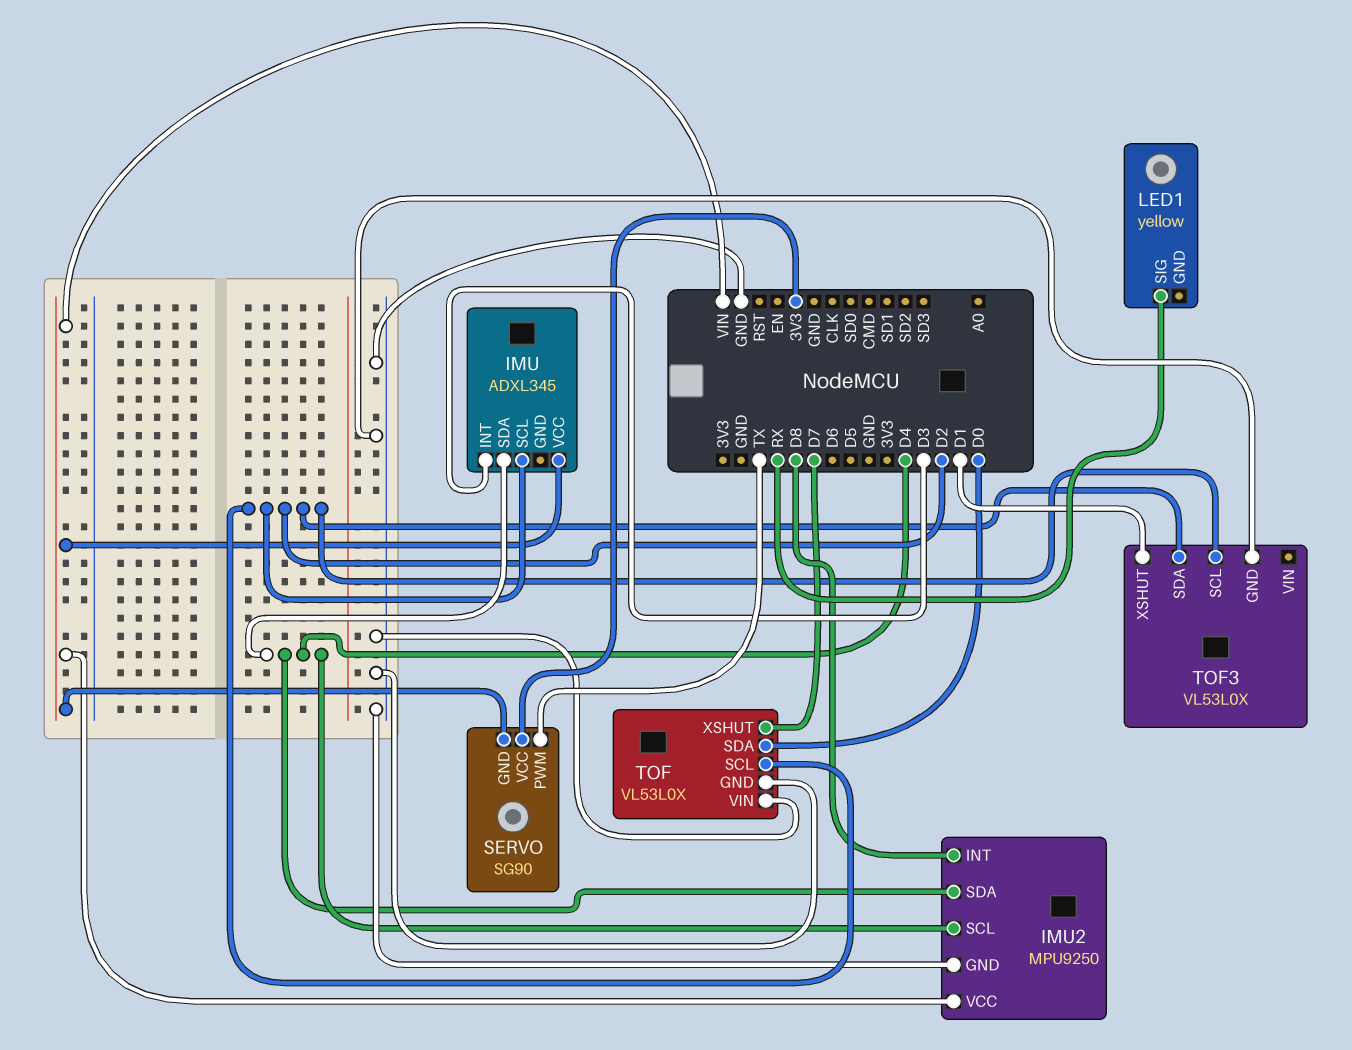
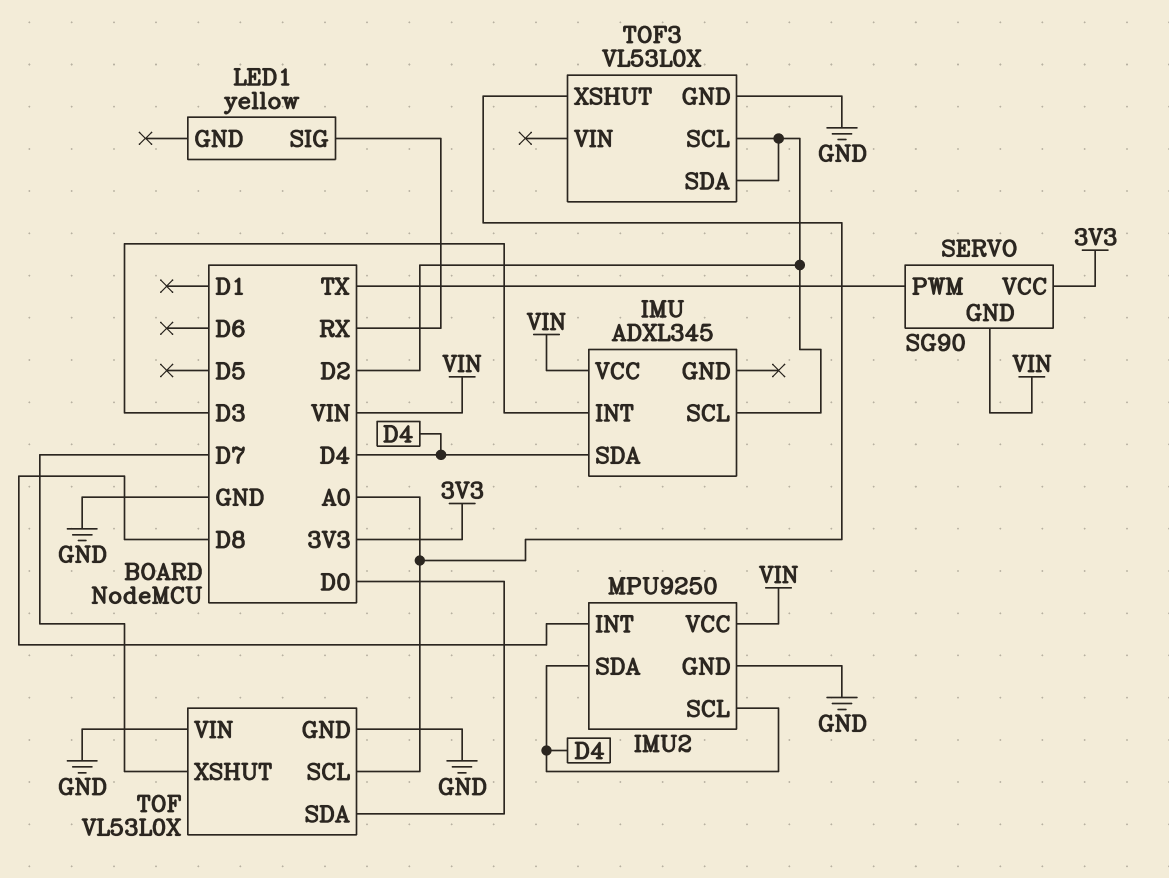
TOF pin SCL: D2 -> A0
TOF3 pin XSHUT: D1 -> A0

